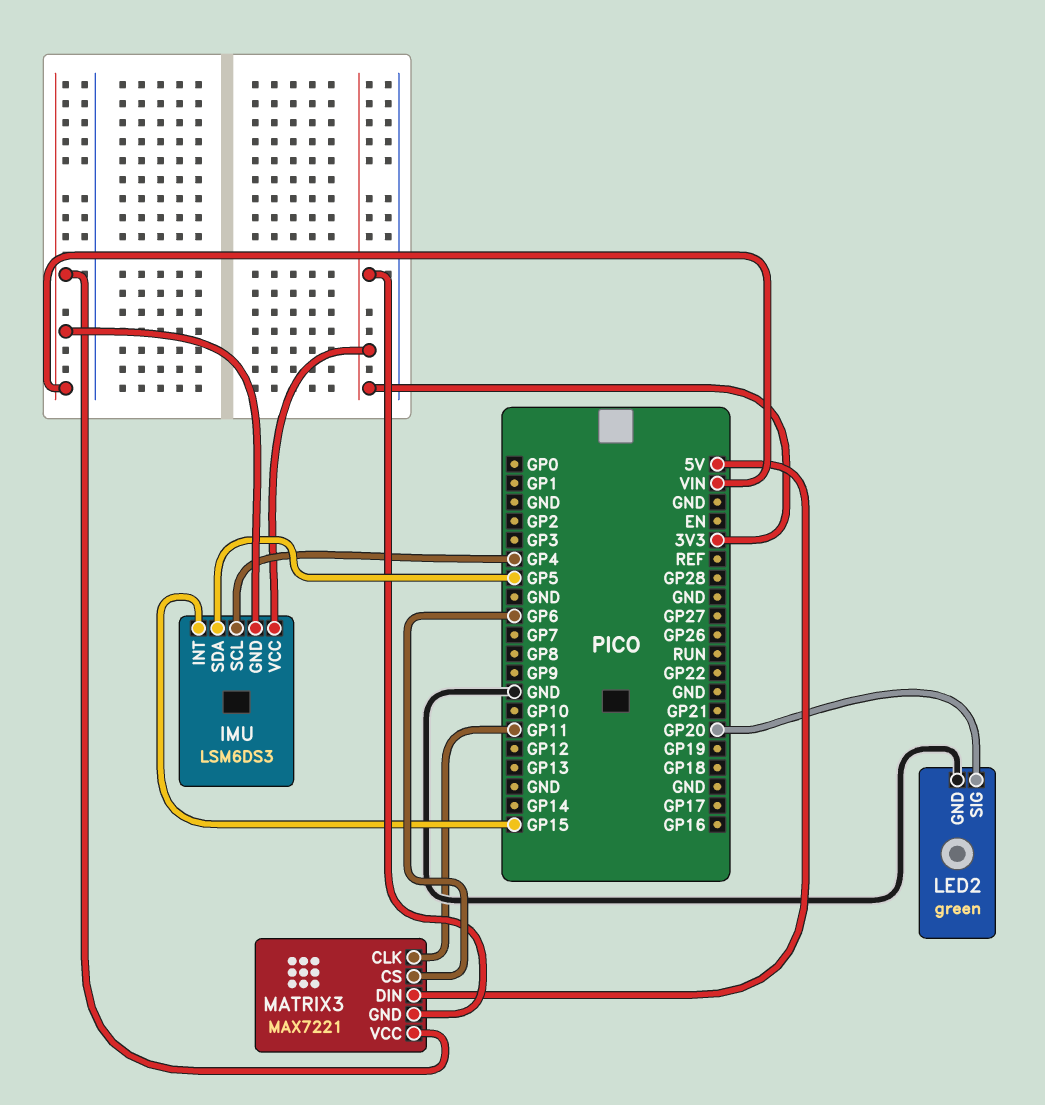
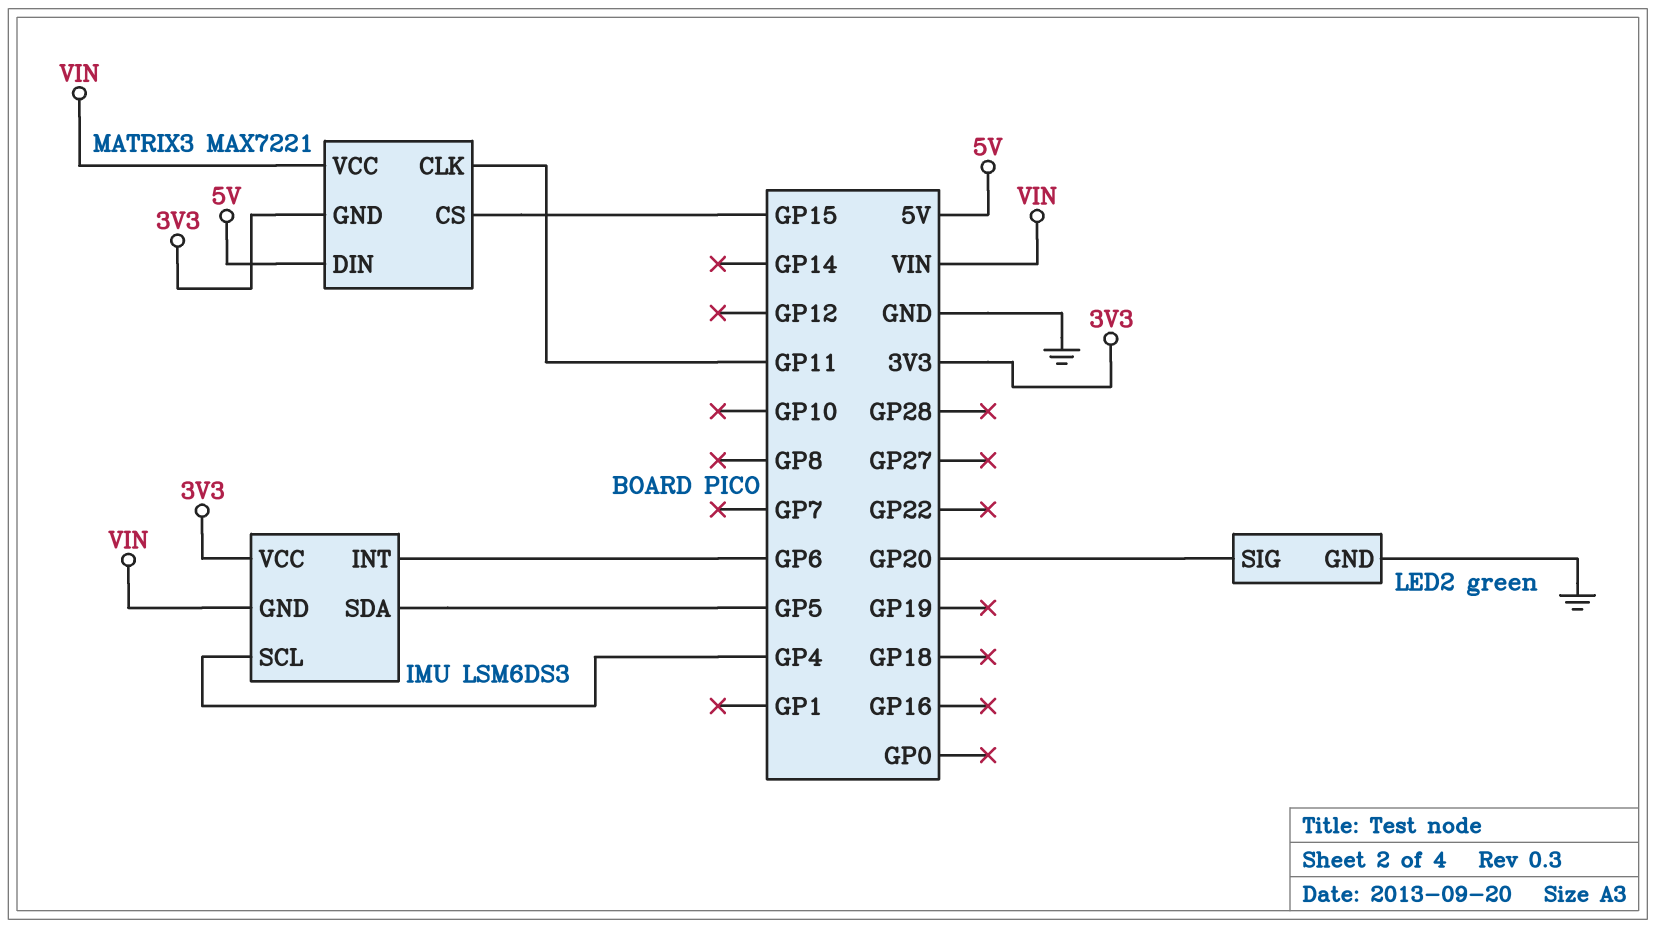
IMU pin INT: GP15 -> GP6
MATRIX3 pin CS: GP6 -> GP15

